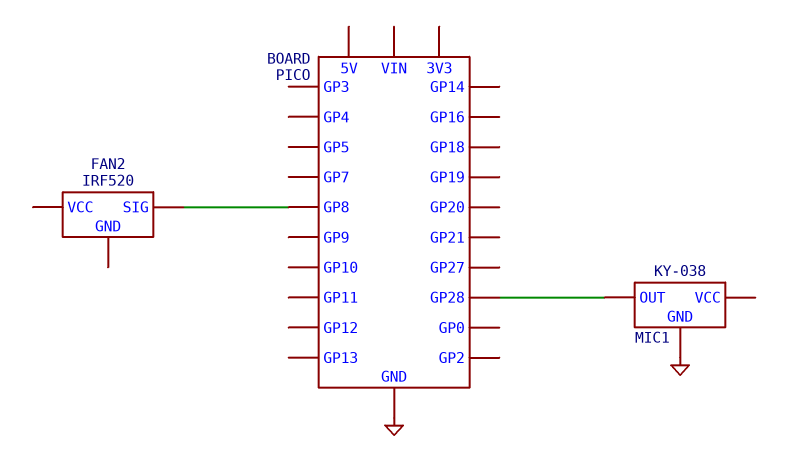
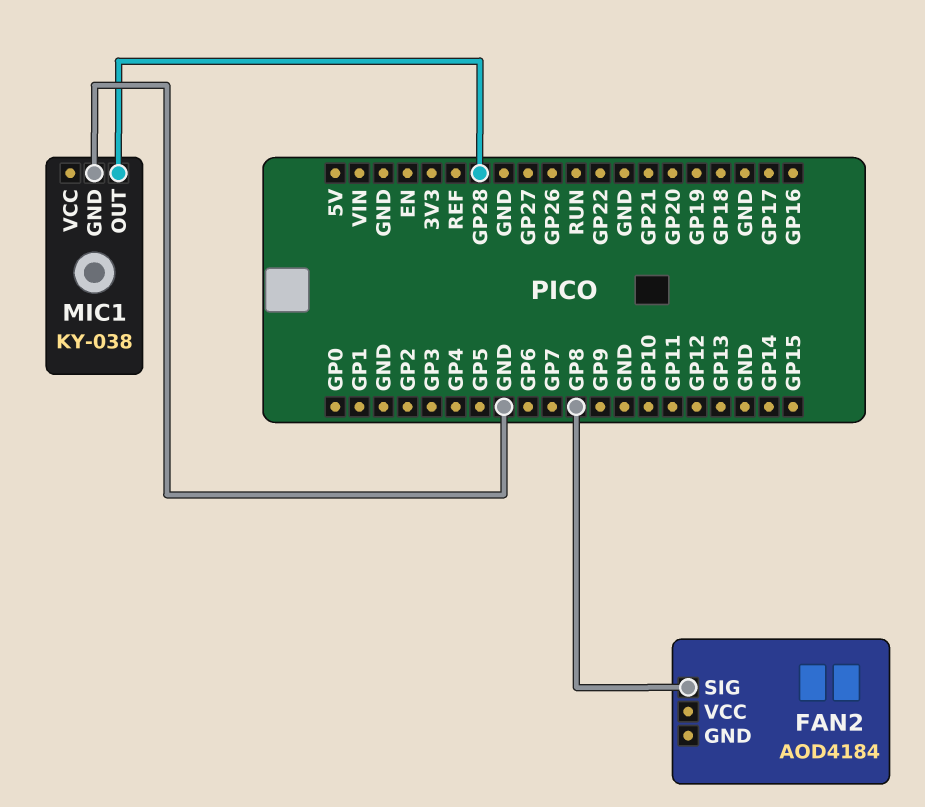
FAN2: IRF520 -> AOD4184

